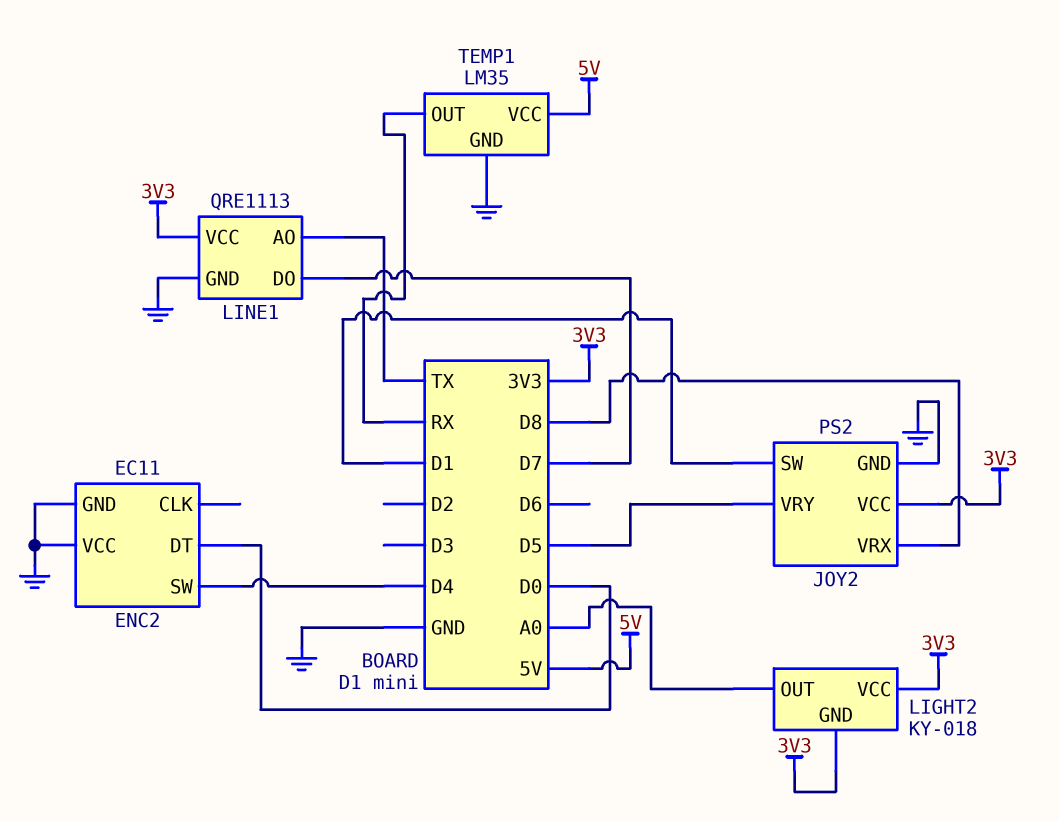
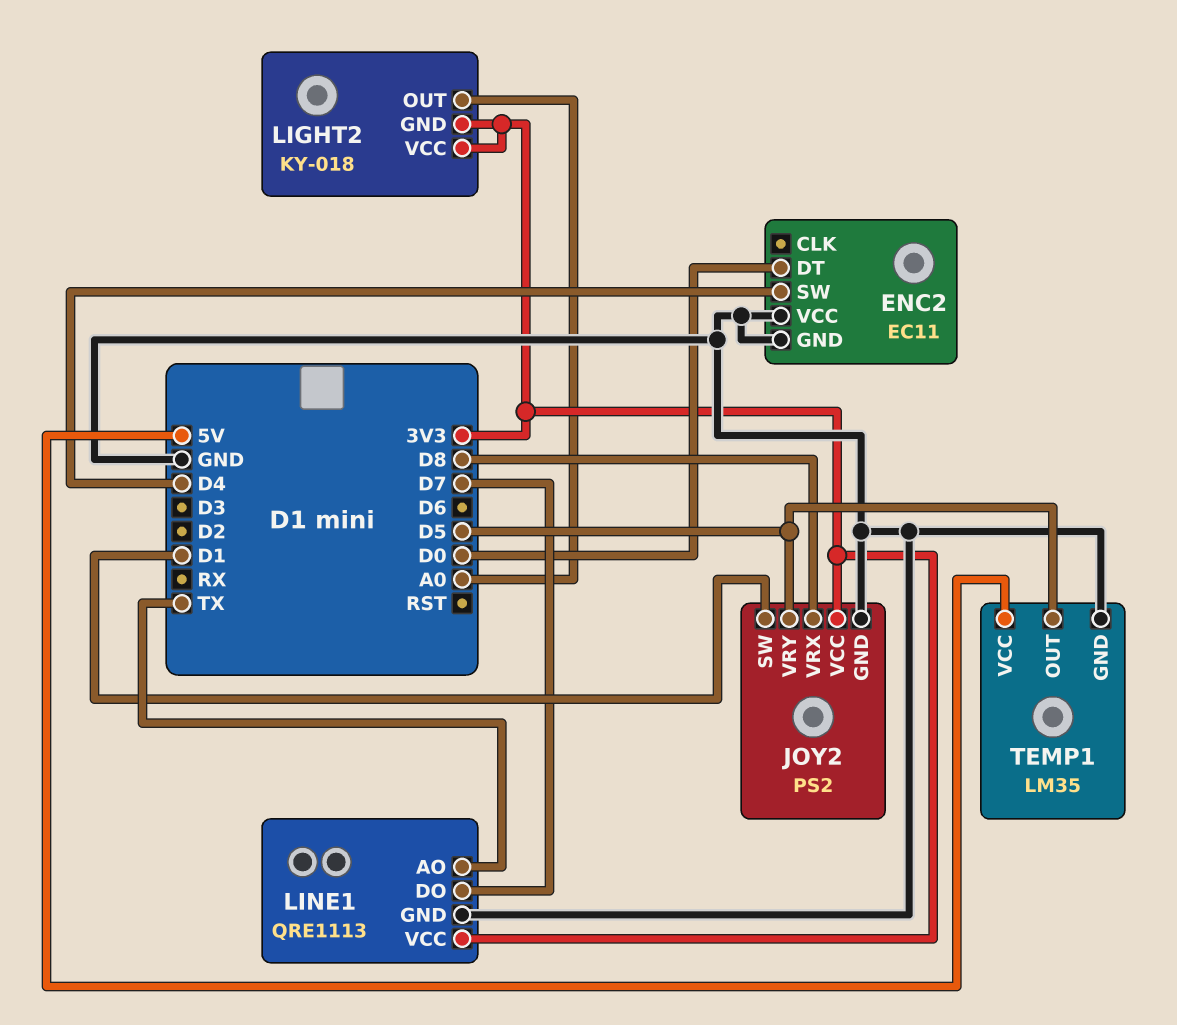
TEMP1 pin OUT: RX -> D5

